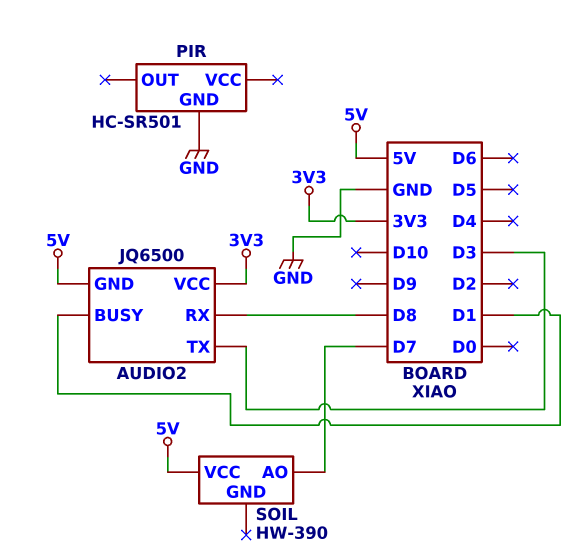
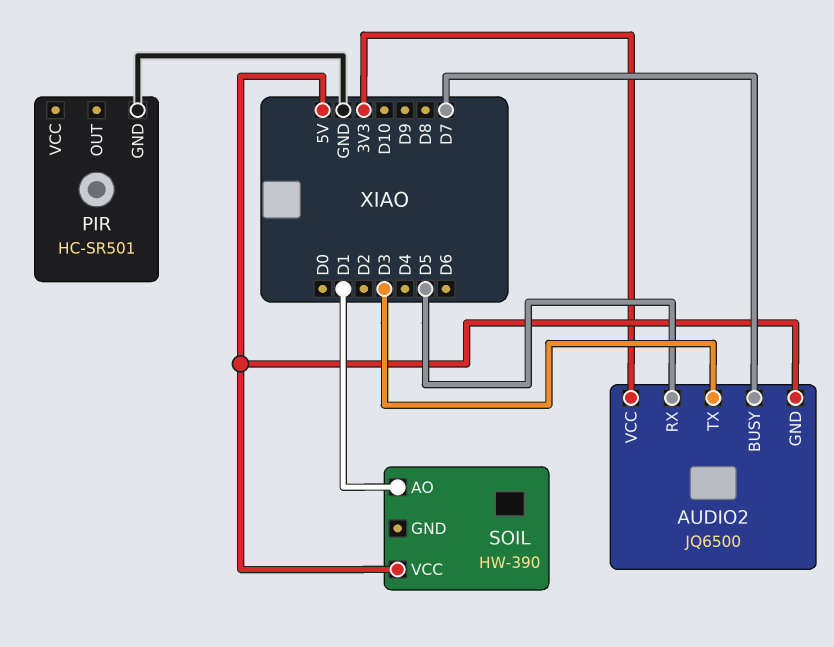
AUDIO2 pin BUSY: D1 -> D7
AUDIO2 pin RX: D8 -> D5
SOIL pin AO: D7 -> D1

